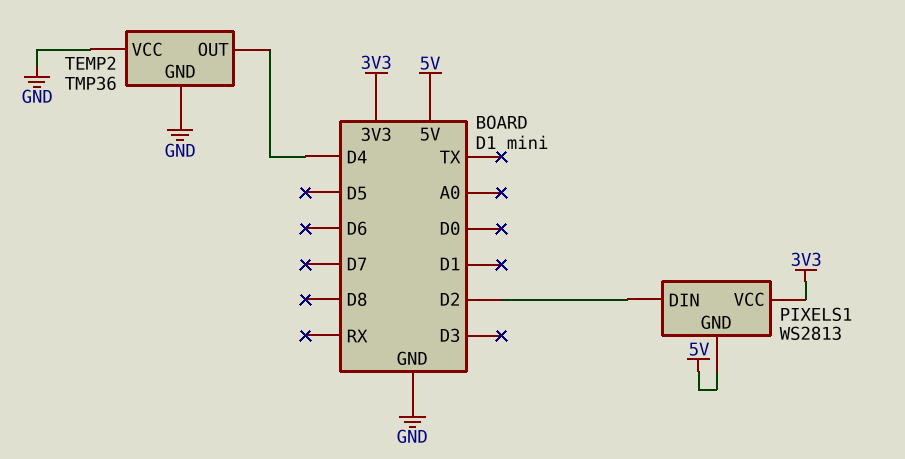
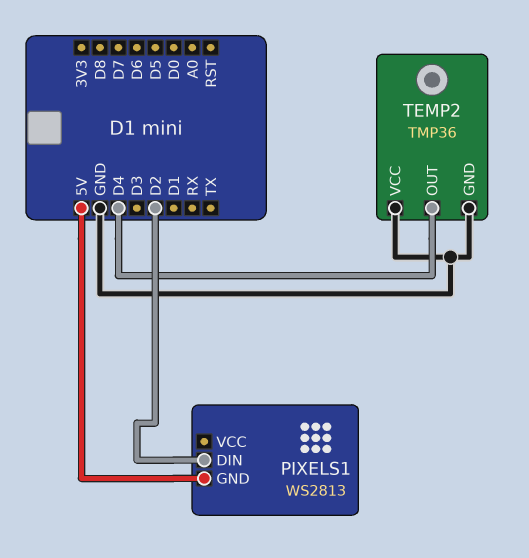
PIXELS1 pin VCC: 3V3 -> none

